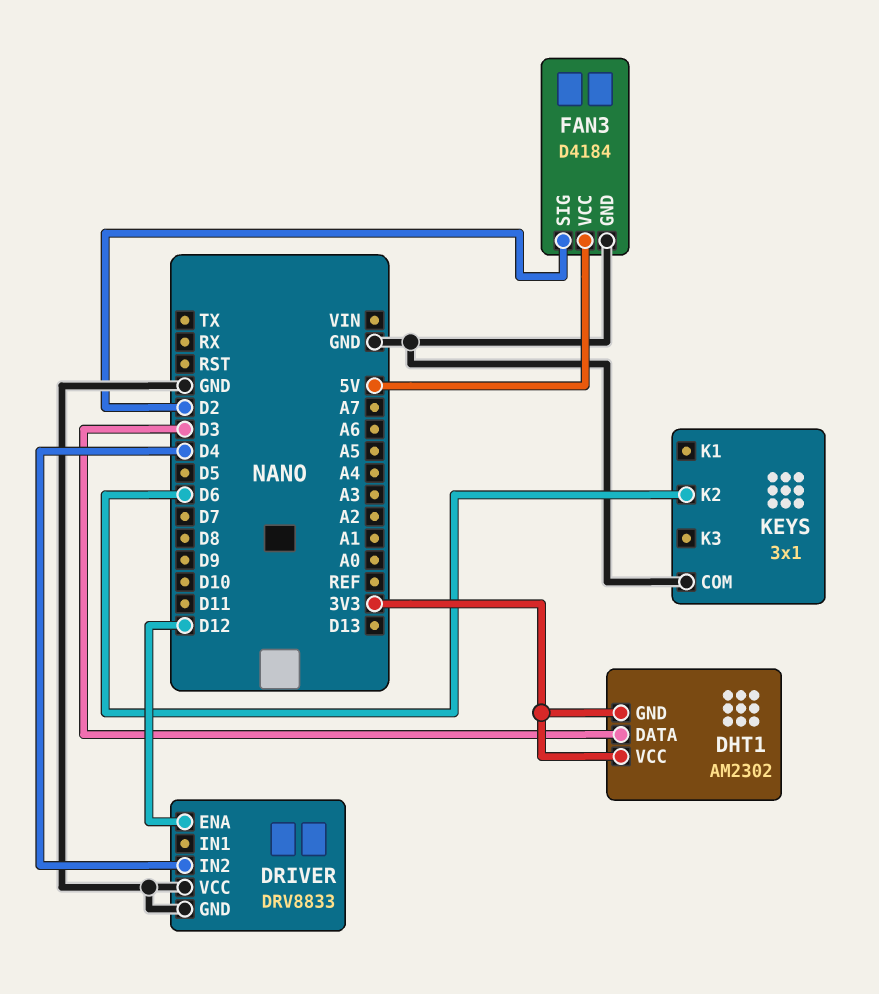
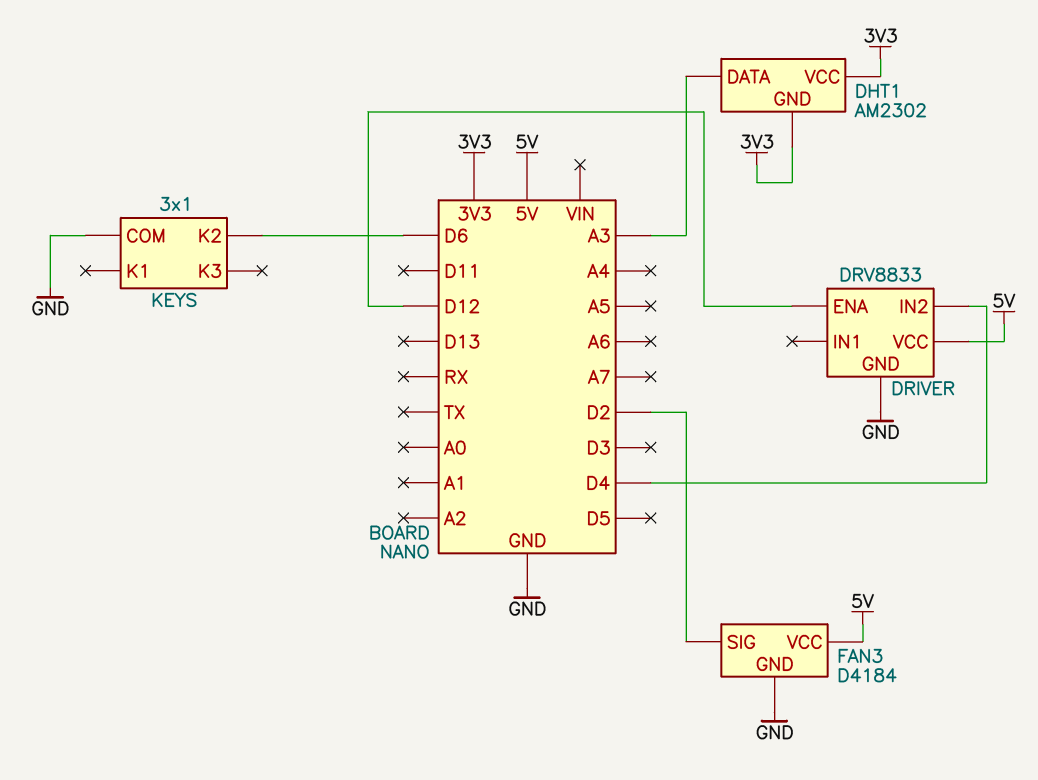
DHT1 pin DATA: D3 -> A3
DRIVER pin VCC: GND -> 5V

